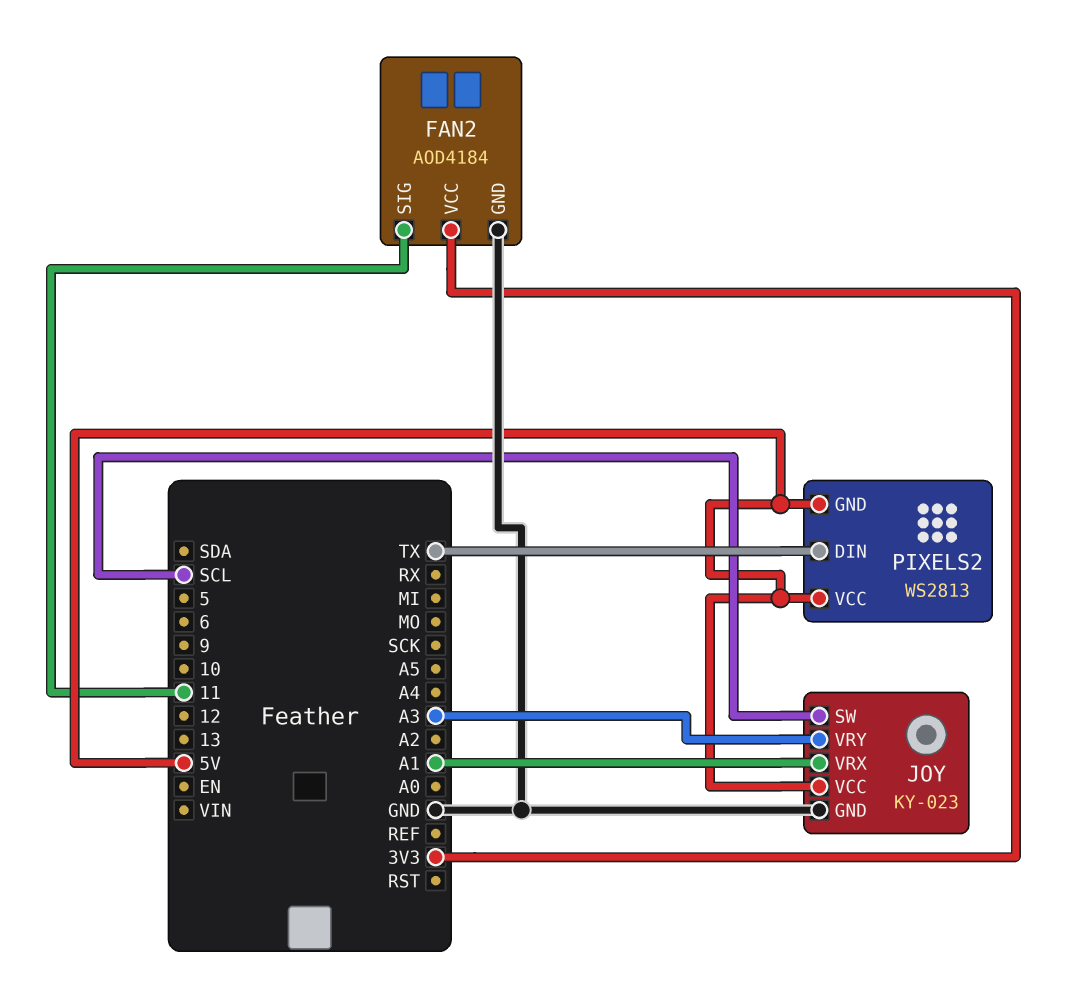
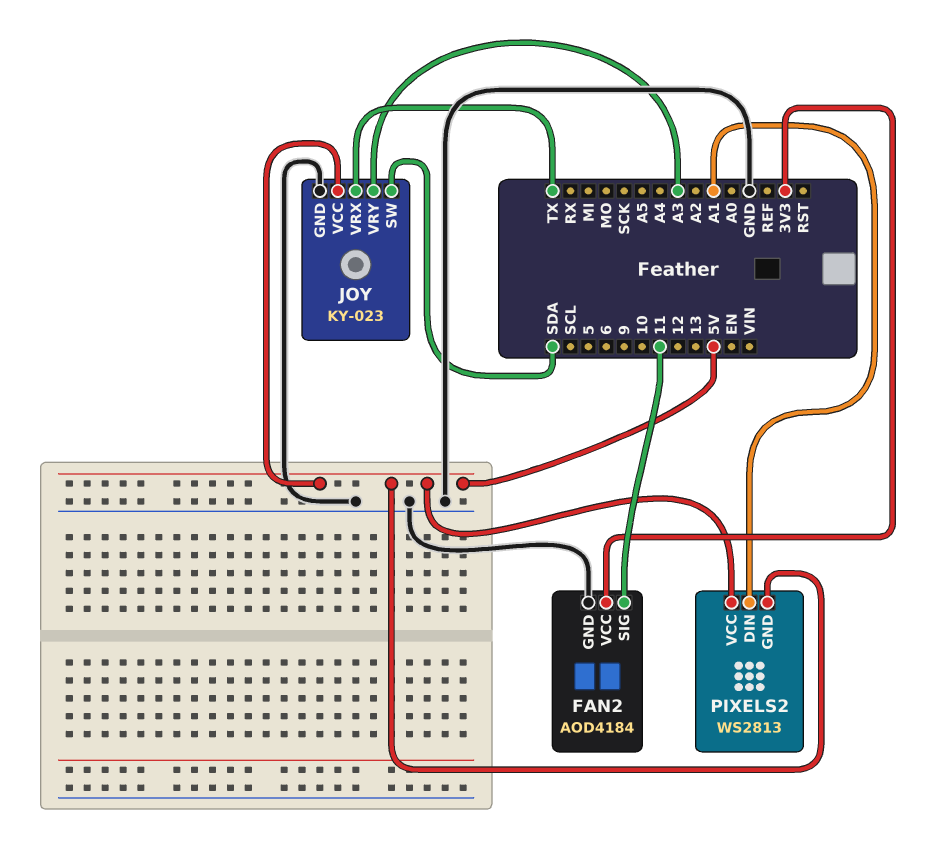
JOY pin SW: SCL -> SDA
JOY pin VRX: A1 -> TX
PIXELS2 pin DIN: TX -> A1

